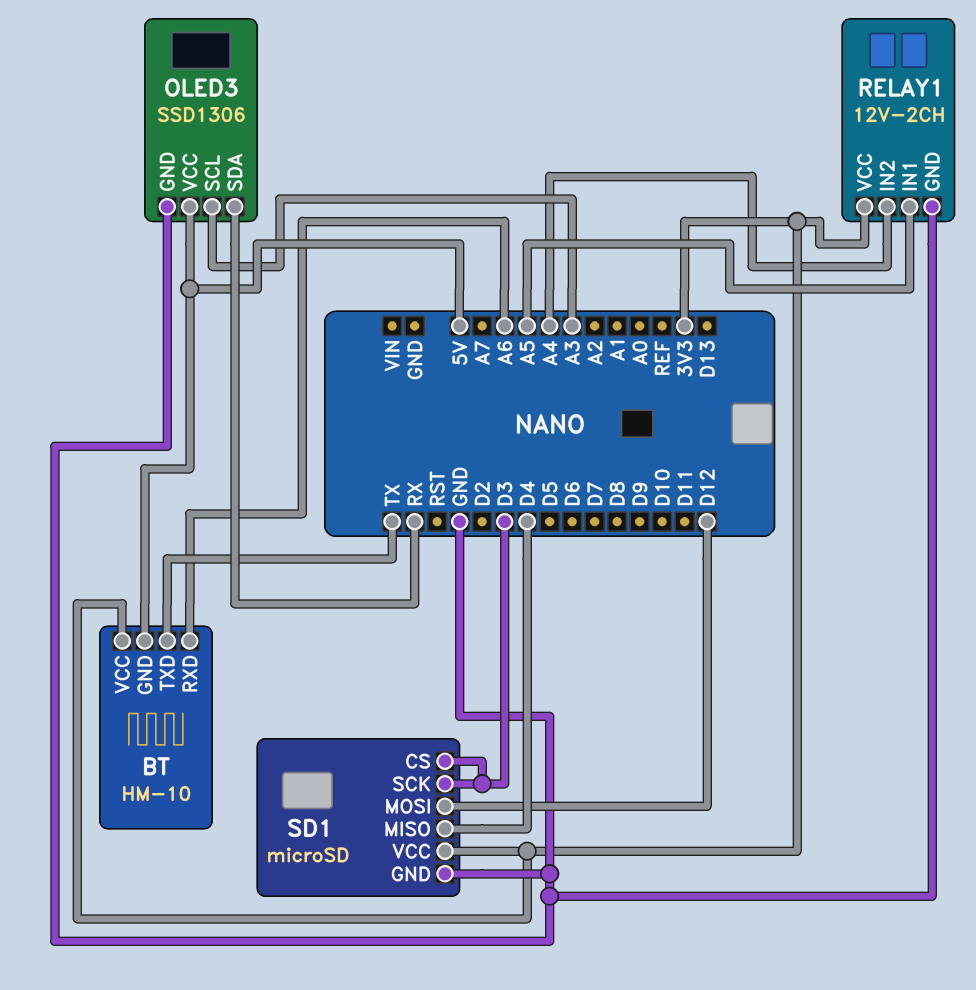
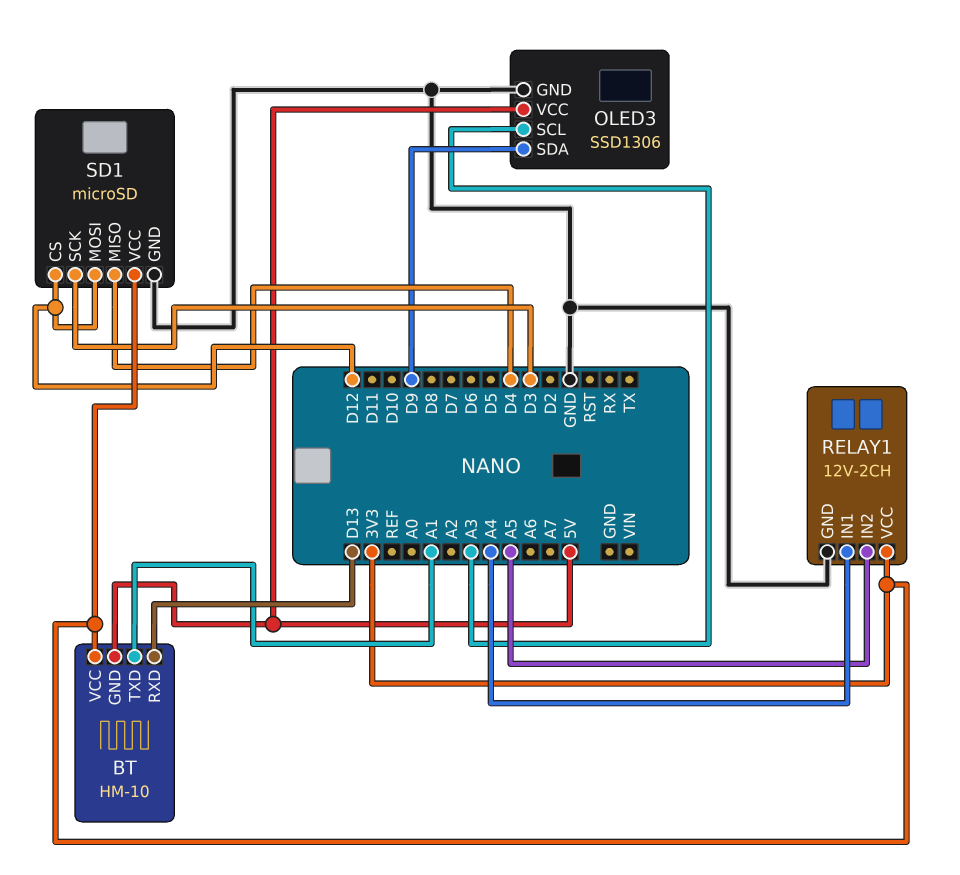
BT pin RXD: A6 -> D13
BT pin TXD: TX -> A1
OLED3 pin SDA: RX -> D9
RELAY1 pin IN1: A5 -> A4
RELAY1 pin IN2: A4 -> A5
SD1 pin CS: D3 -> D12

